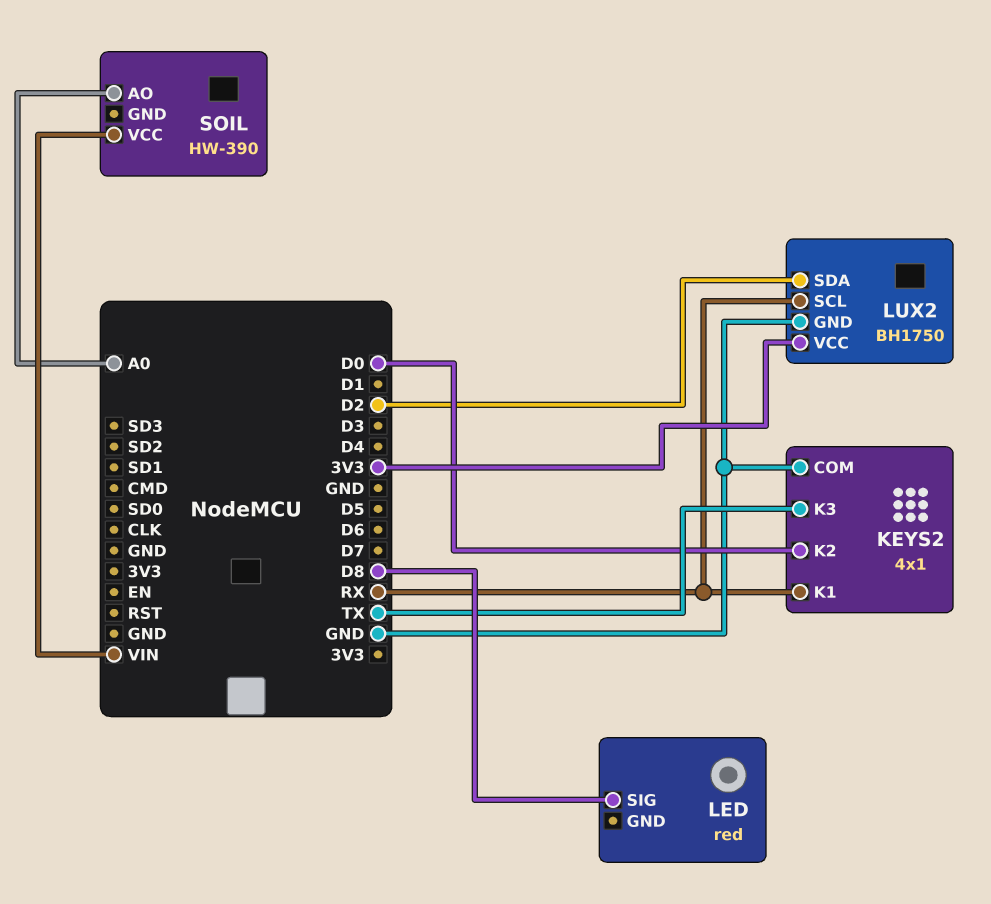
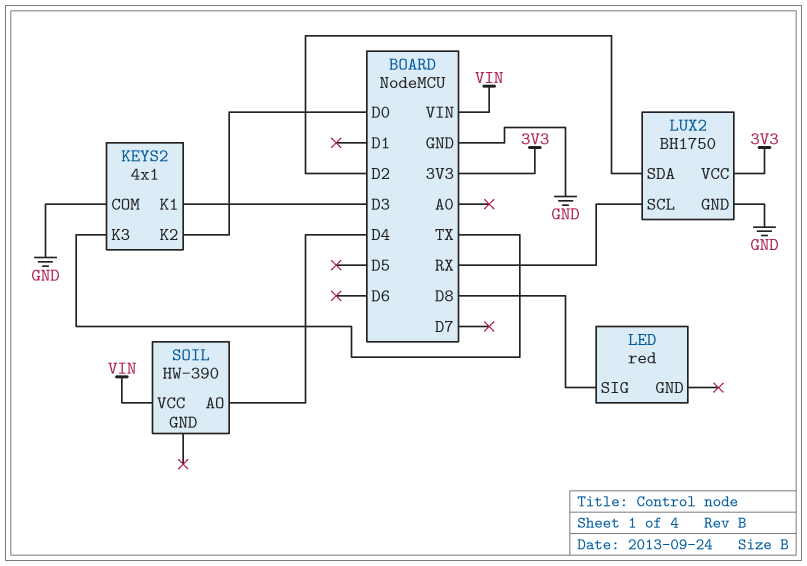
KEYS2 pin K1: RX -> D3
SOIL pin AO: A0 -> D4

